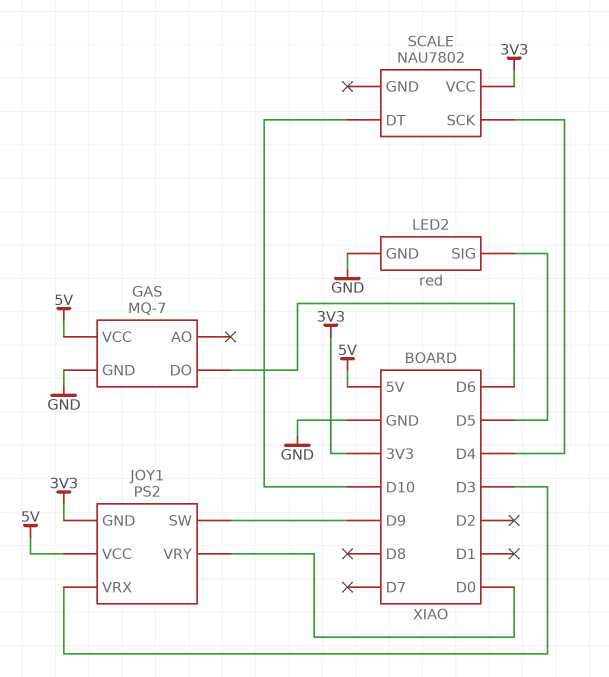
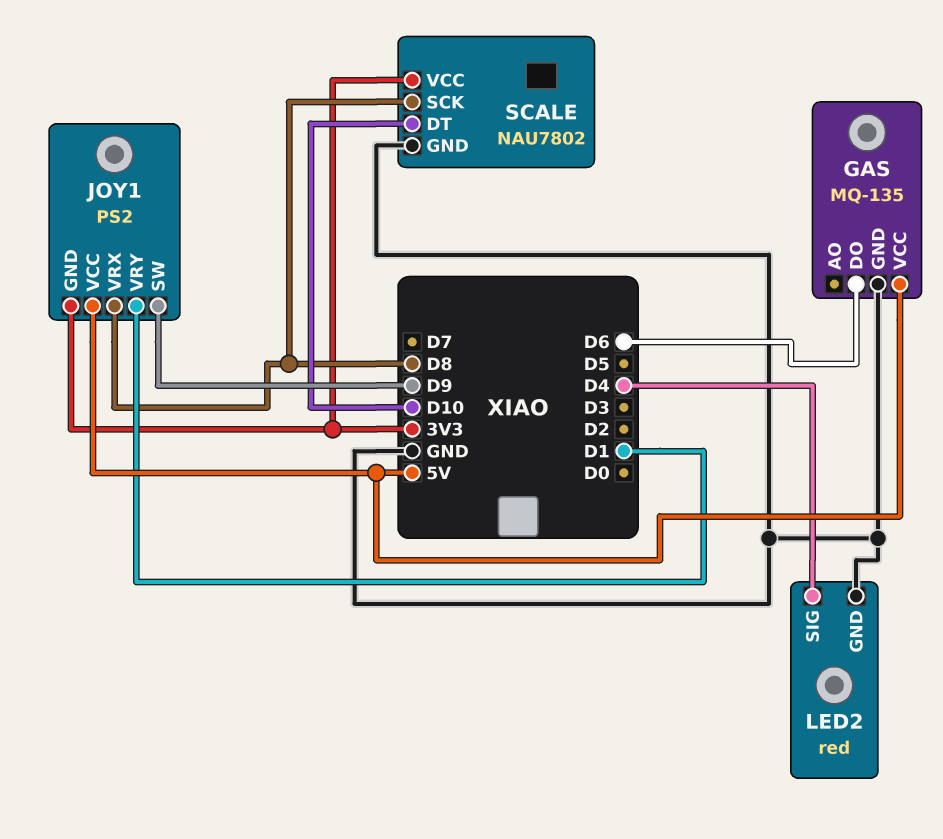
GAS: MQ-7 -> MQ-135
JOY1 pin VRX: D3 -> D8
JOY1 pin VRY: D0 -> D1
LED2 pin SIG: D5 -> D4
SCALE pin GND: none -> GND
SCALE pin SCK: D4 -> D8

